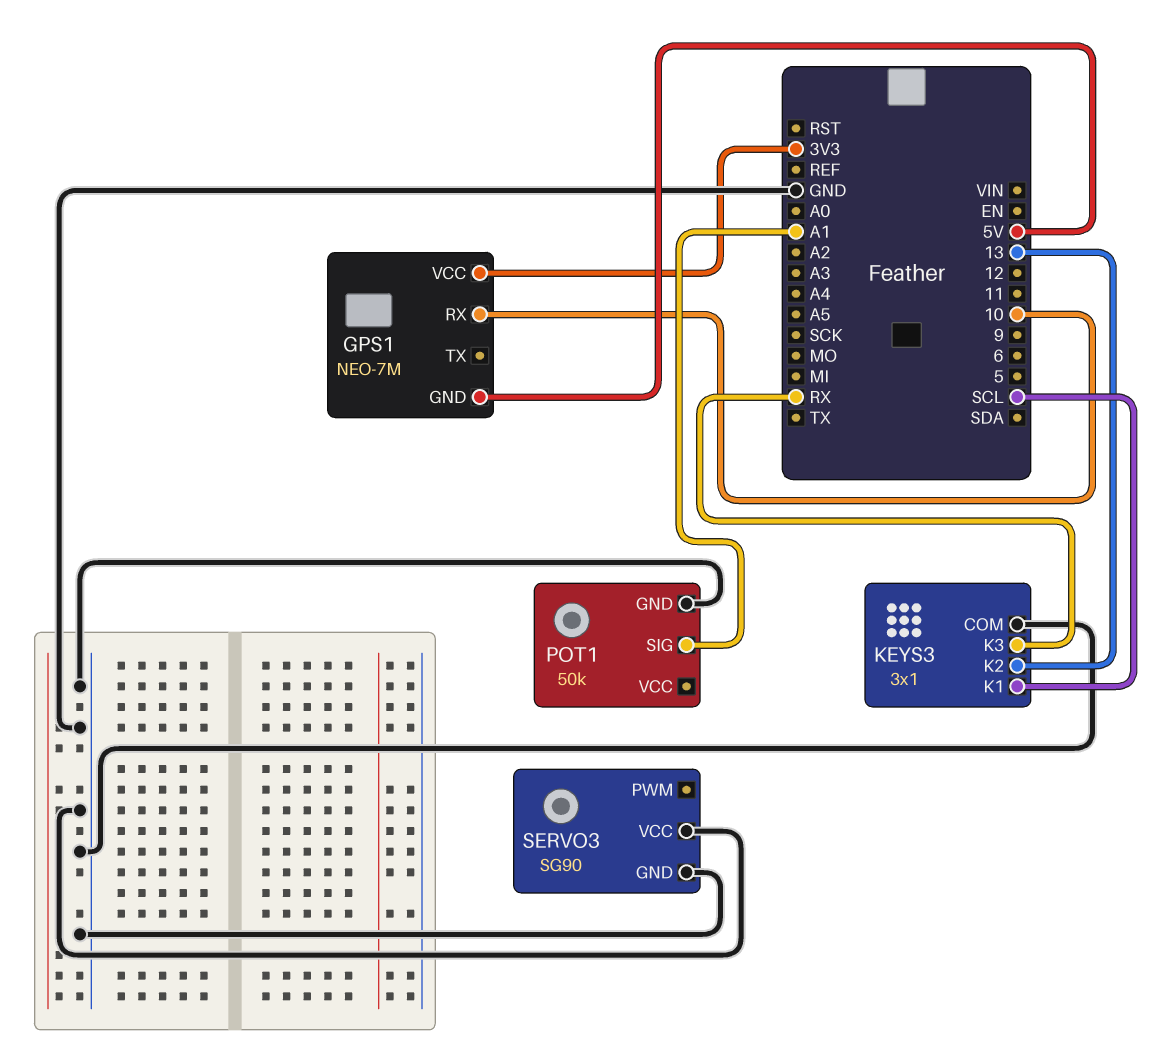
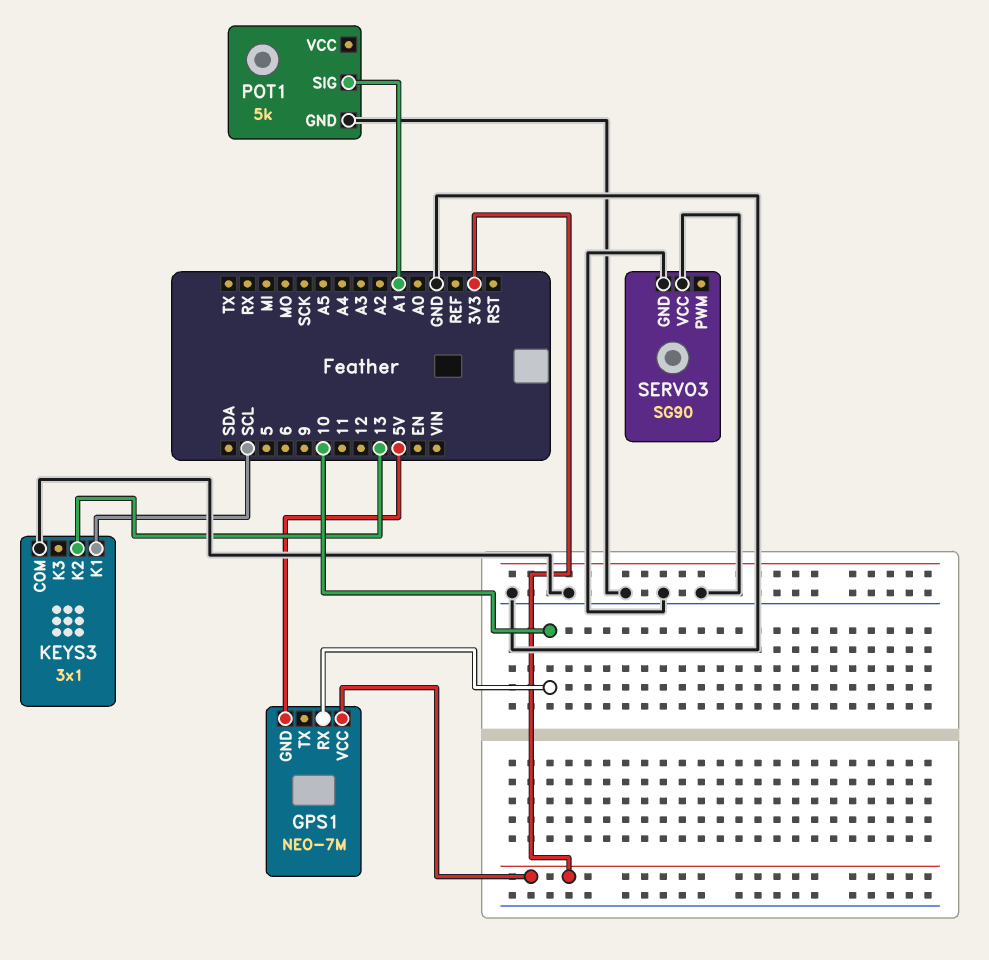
KEYS3 pin K3: RX -> none
POT1: 50k -> 5k

